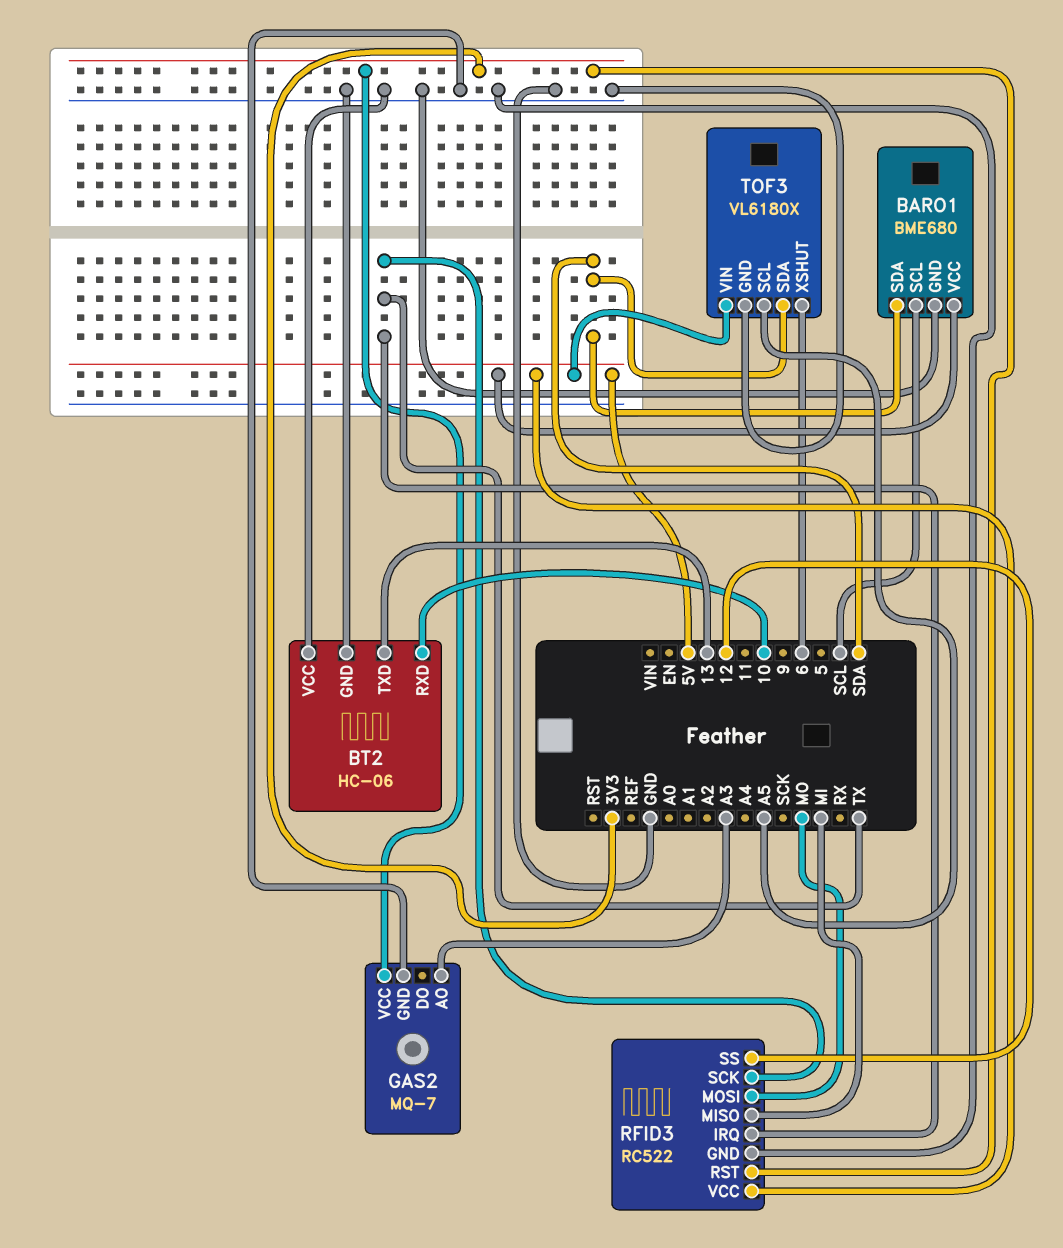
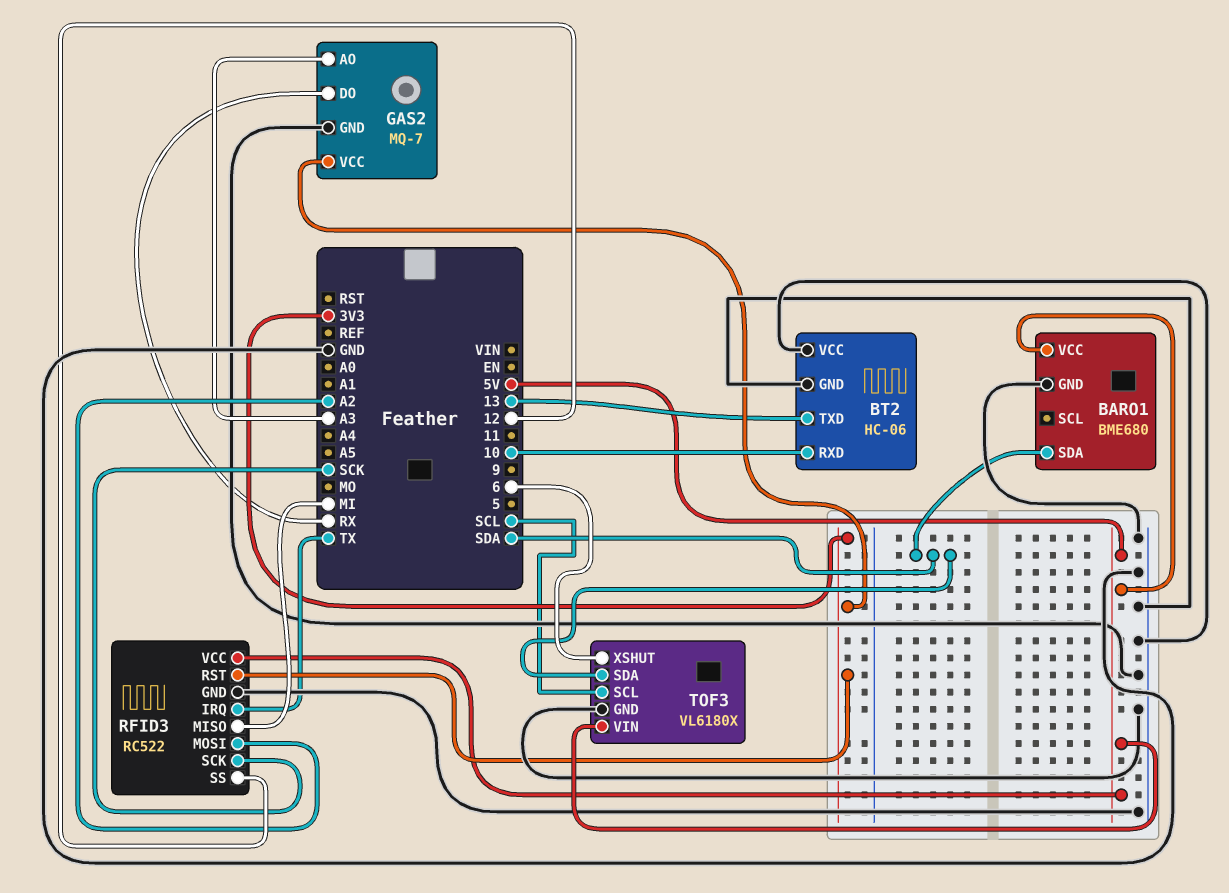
BARO1 pin SCL: SCL -> none
GAS2 pin DO: none -> RX
RFID3 pin MOSI: MO -> A2
RFID3 pin SCK: TX -> SCK
TOF3 pin SCL: A5 -> SCL

